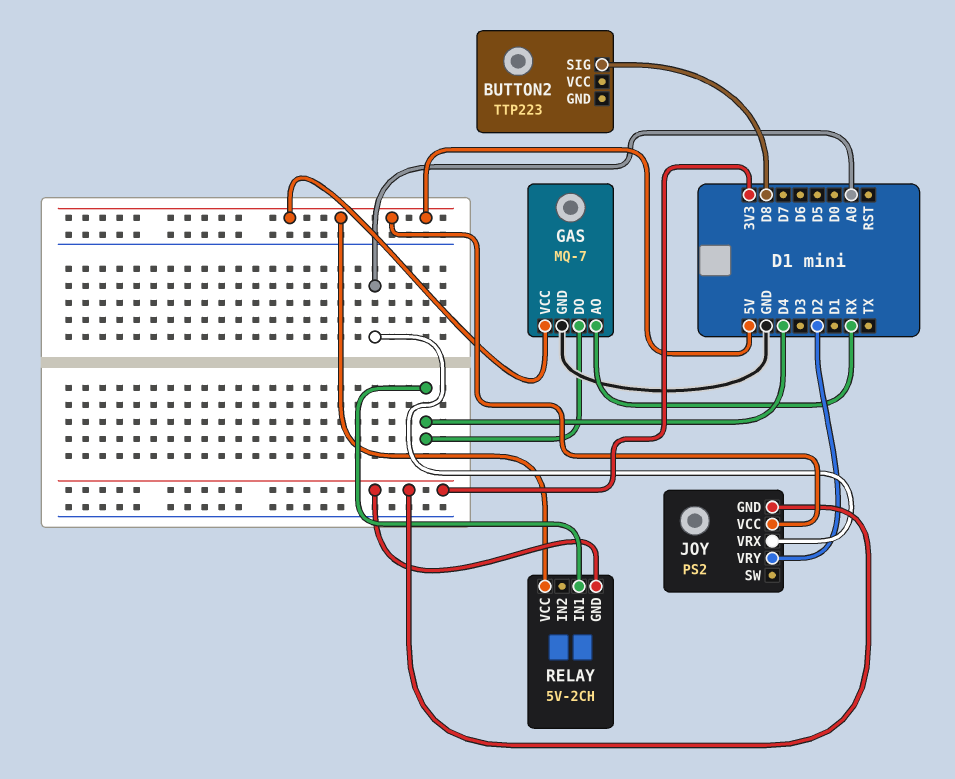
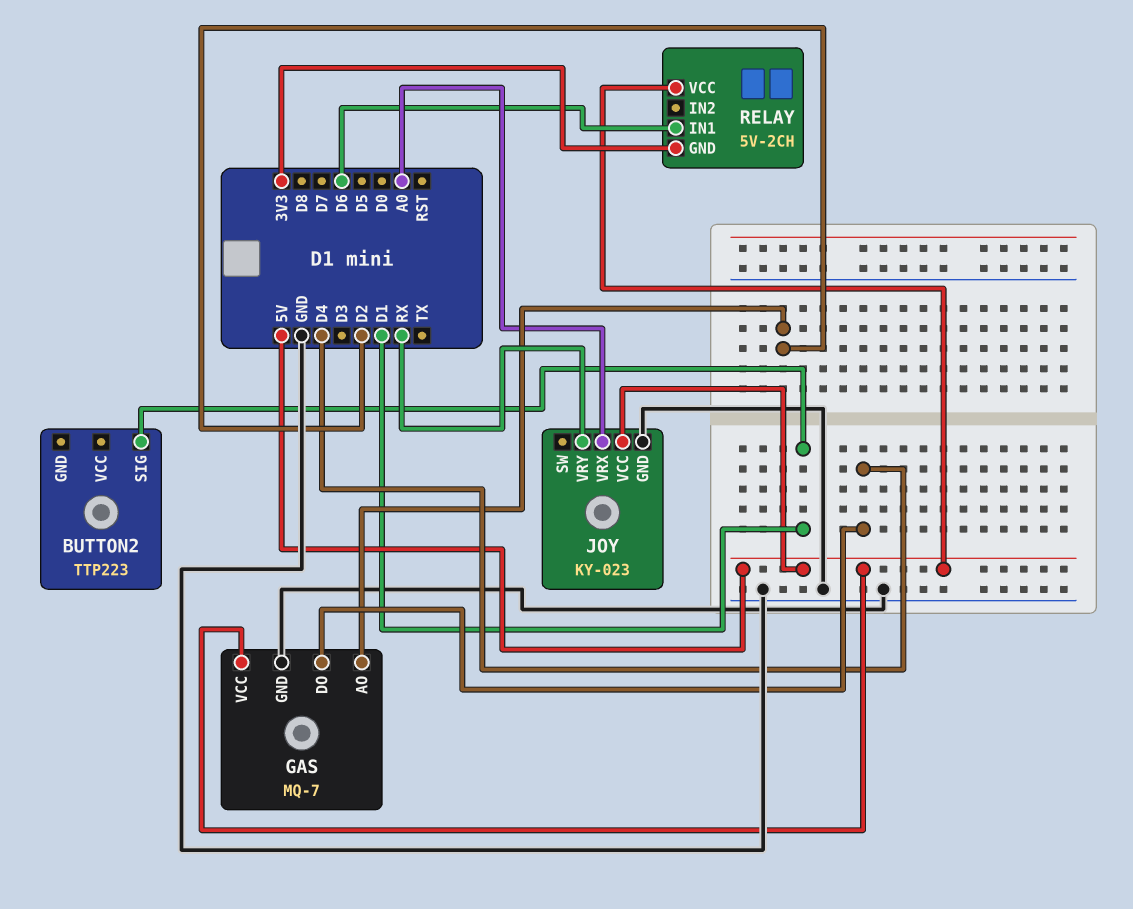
BUTTON2 pin SIG: D8 -> D1
GAS pin AO: RX -> D2
JOY: PS2 -> KY-023
JOY pin GND: 3V3 -> GND
JOY pin VRY: D2 -> RX
RELAY pin IN1: D4 -> D6

